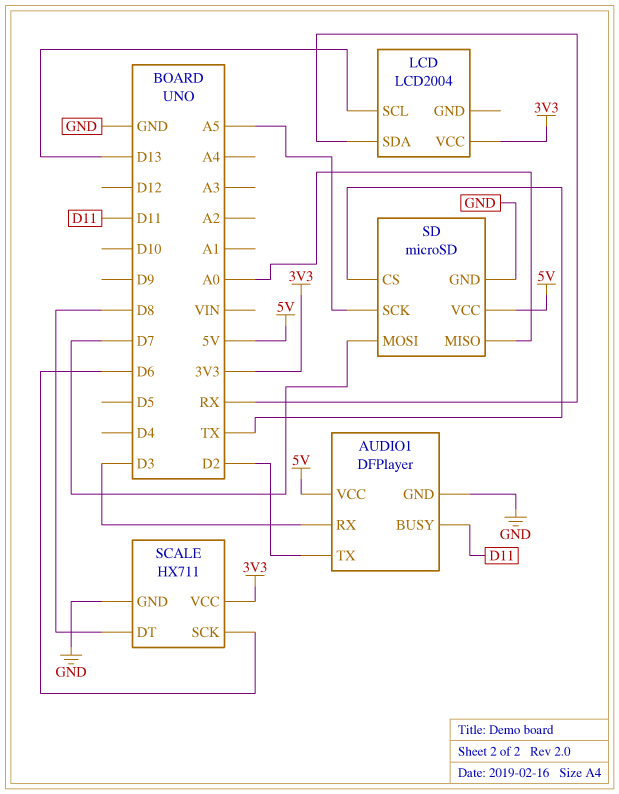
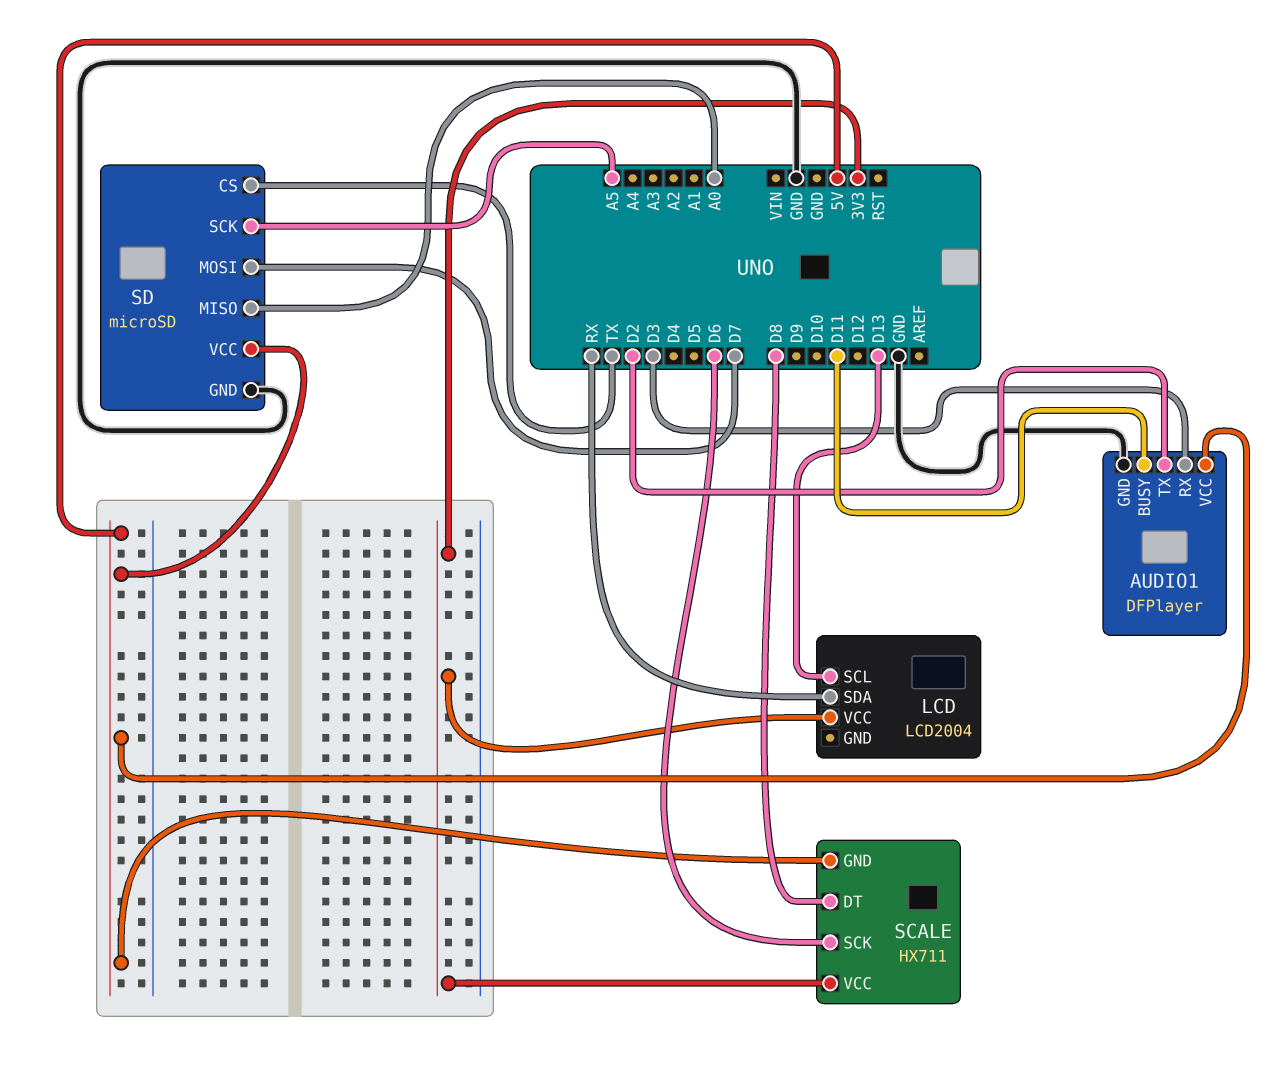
SCALE pin GND: GND -> 5V

